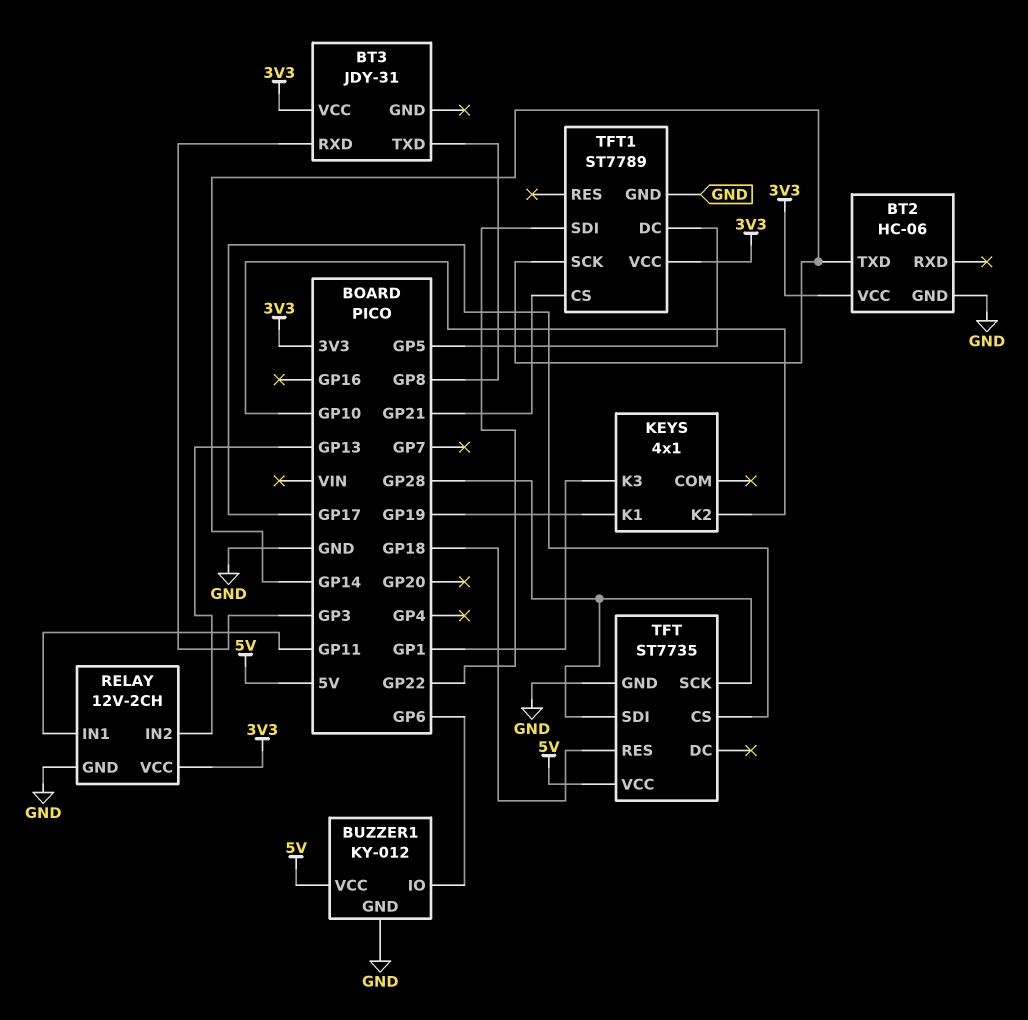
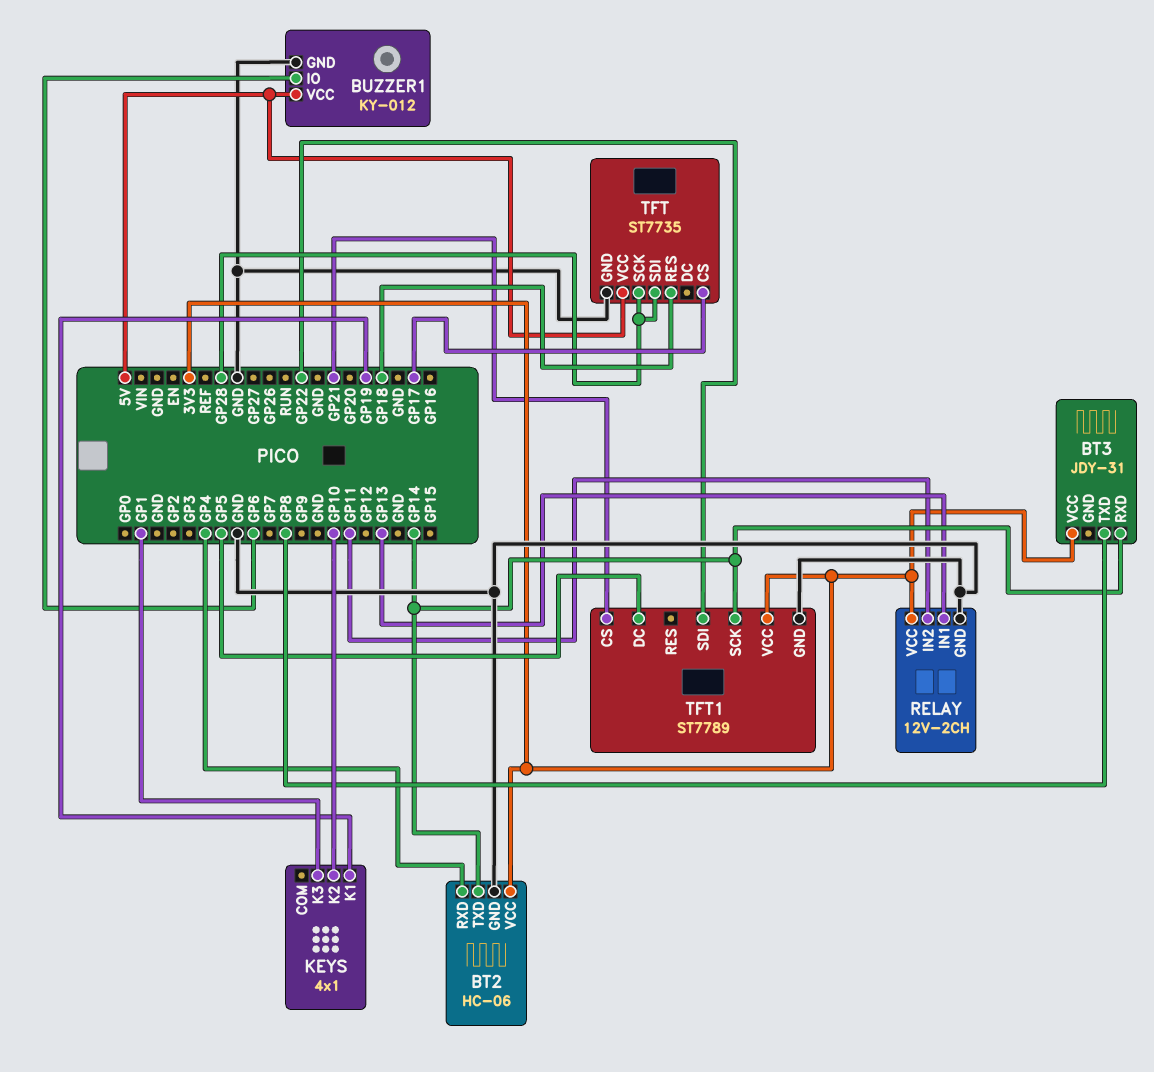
BT2 pin RXD: none -> GP4
BT3 pin RXD: GP3 -> GP14
RELAY pin IN1: GP11 -> GP13
RELAY pin IN2: GP13 -> GP11

